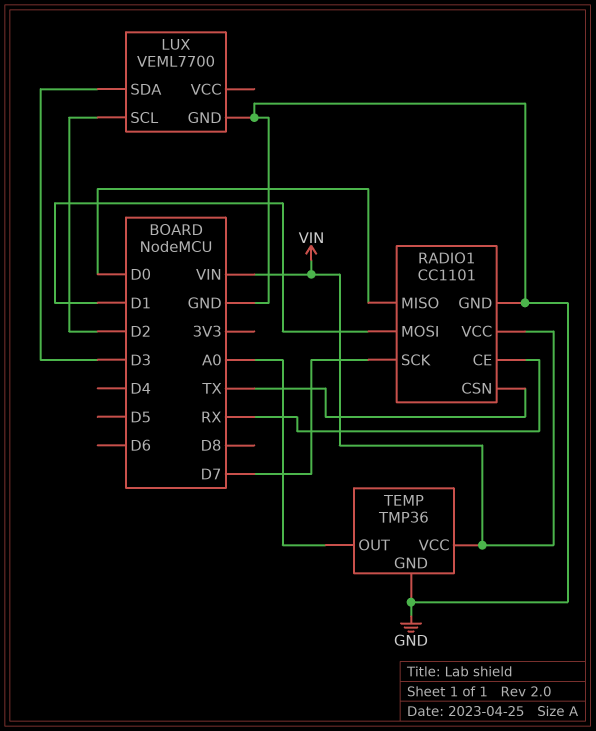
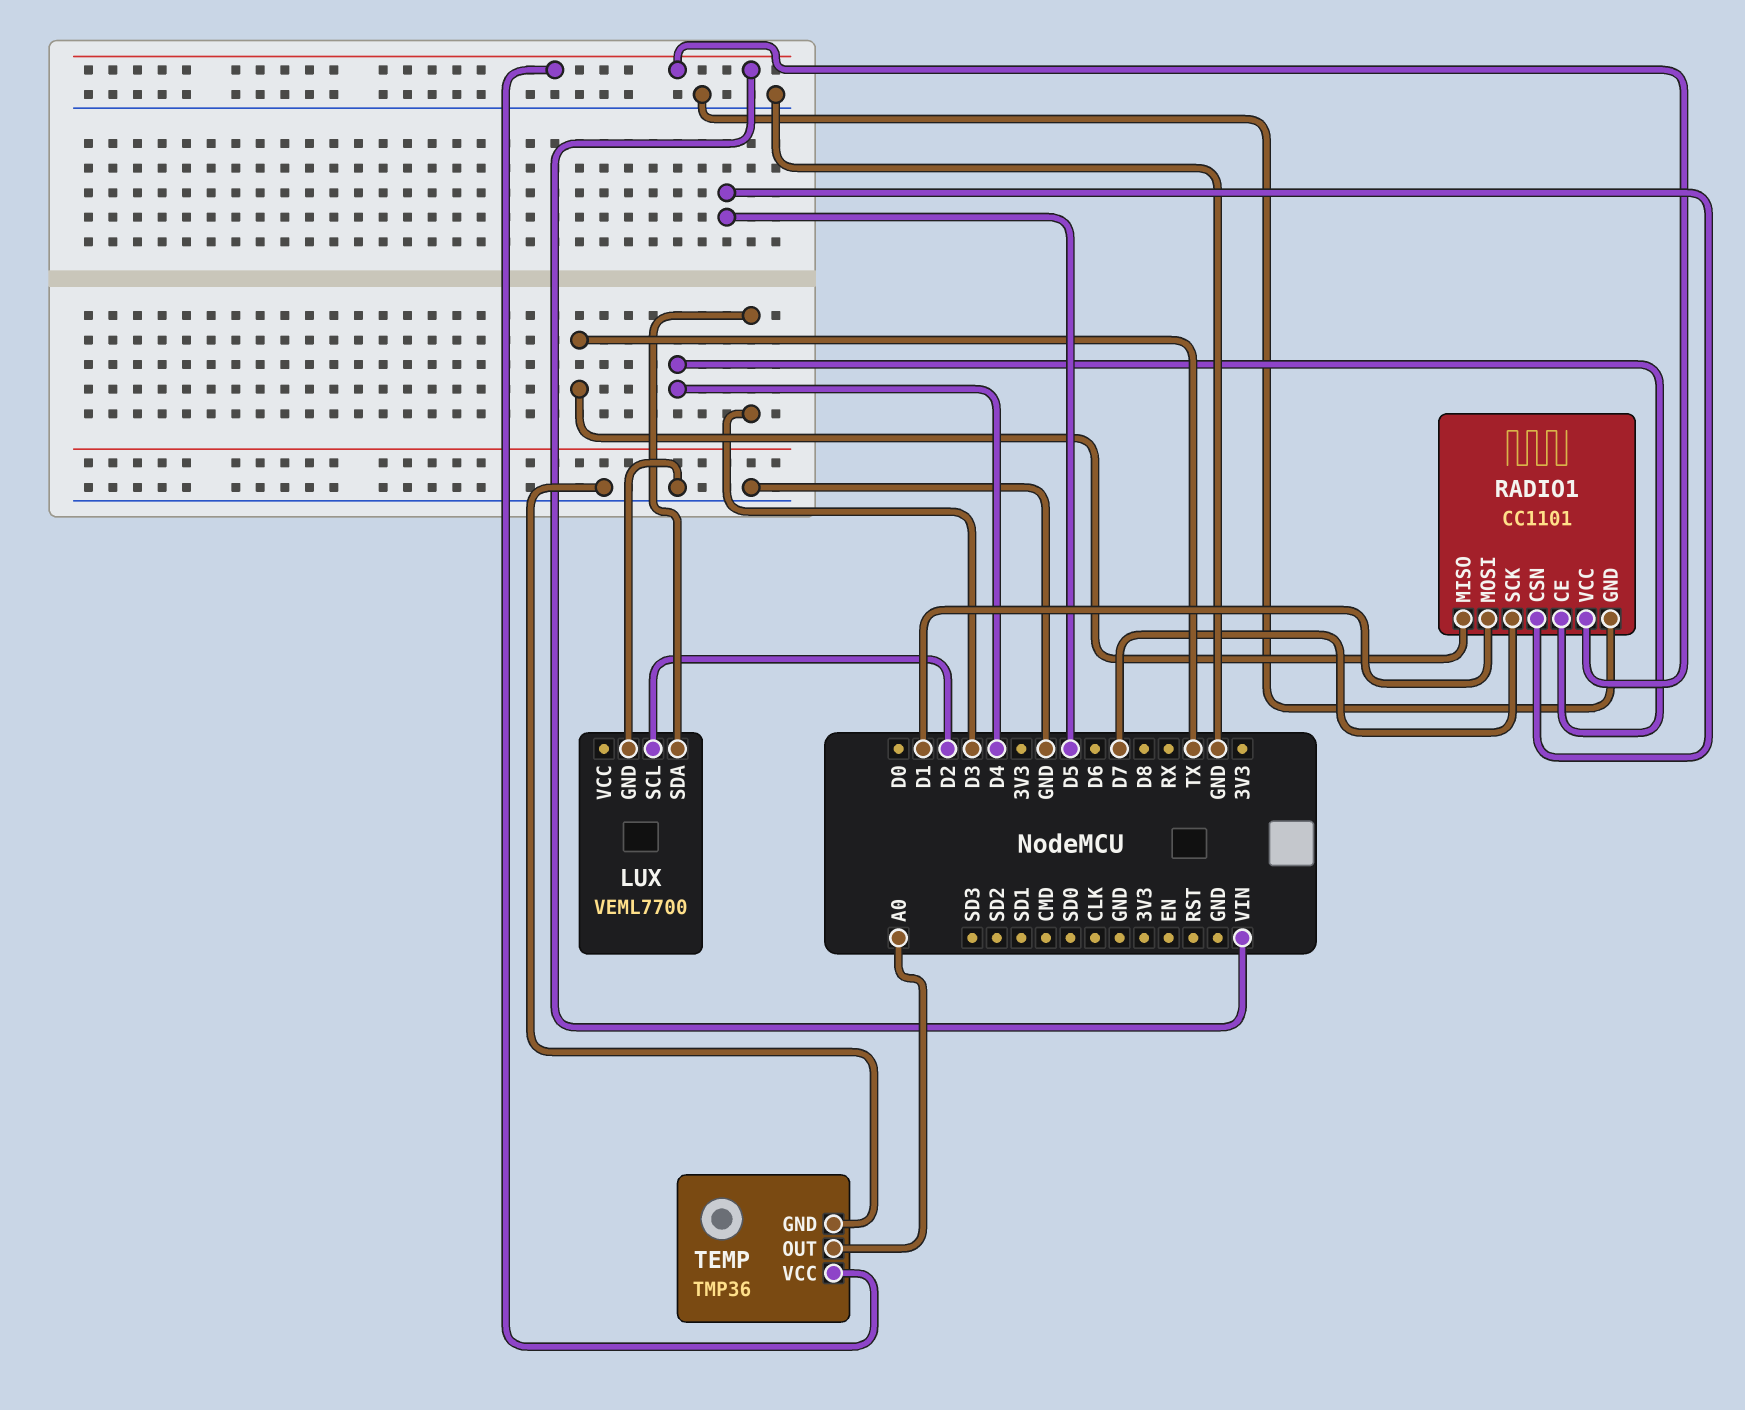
RADIO1 pin CE: RX -> D4
RADIO1 pin CSN: TX -> D5
RADIO1 pin MISO: D0 -> TX

